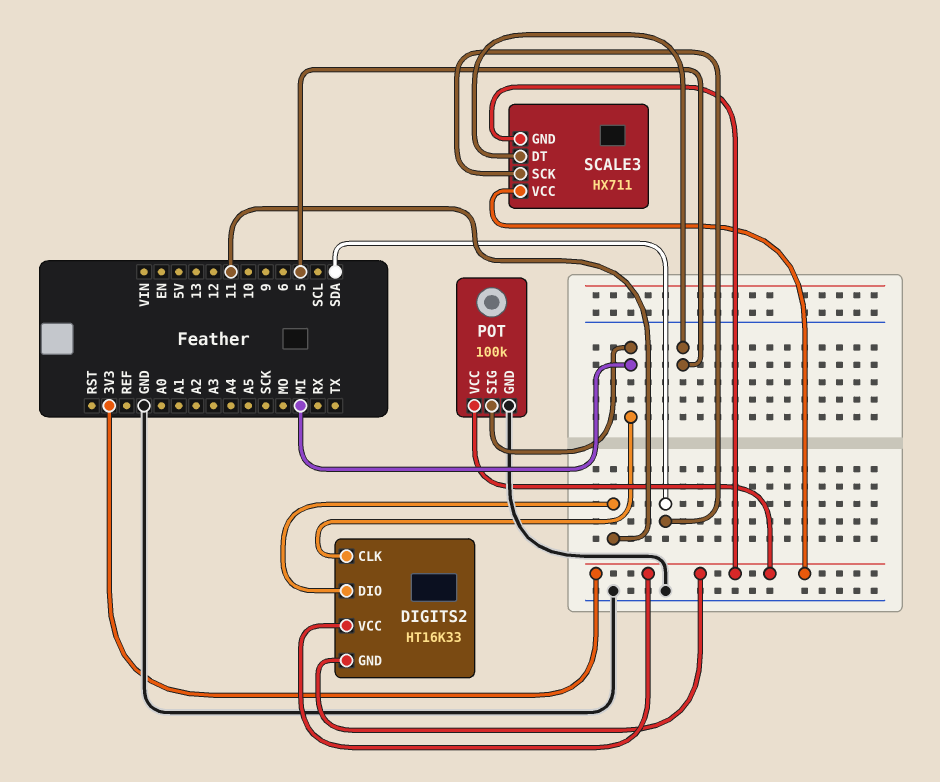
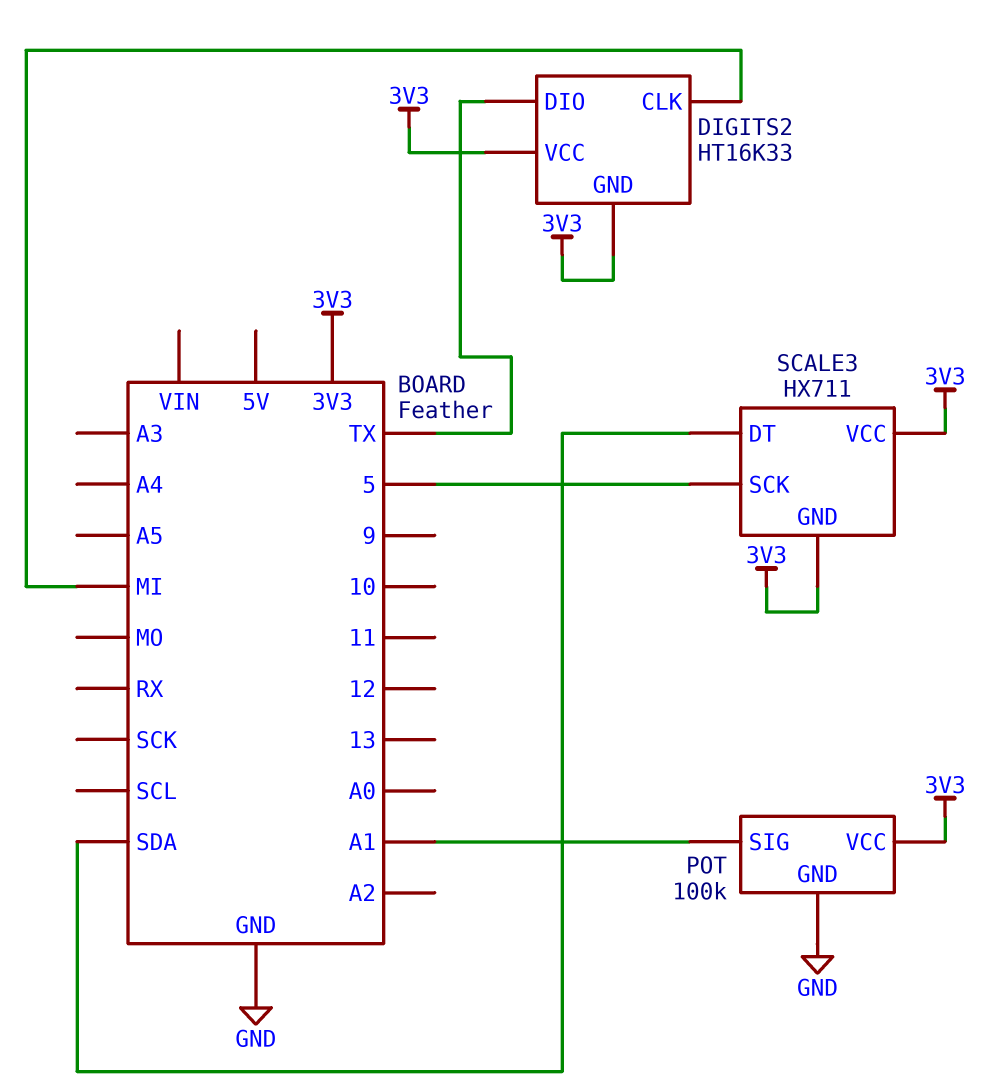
DIGITS2 pin DIO: 11 -> TX
POT pin SIG: MI -> A1
SCALE3 pin DT: 5 -> SDA
SCALE3 pin SCK: SDA -> 5

